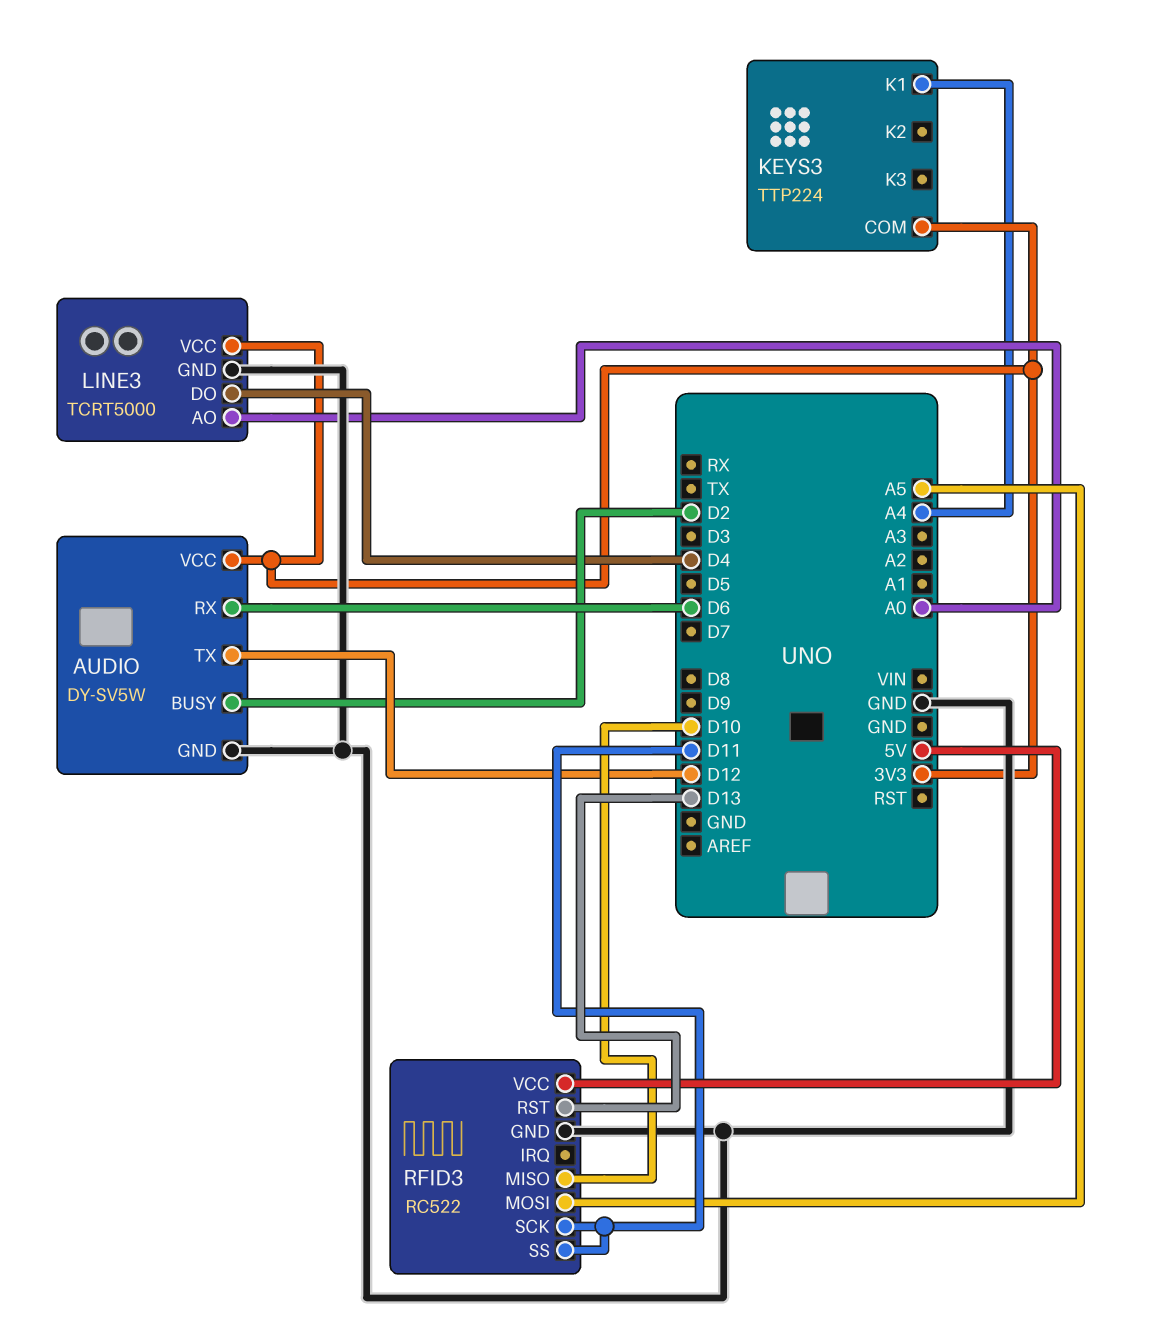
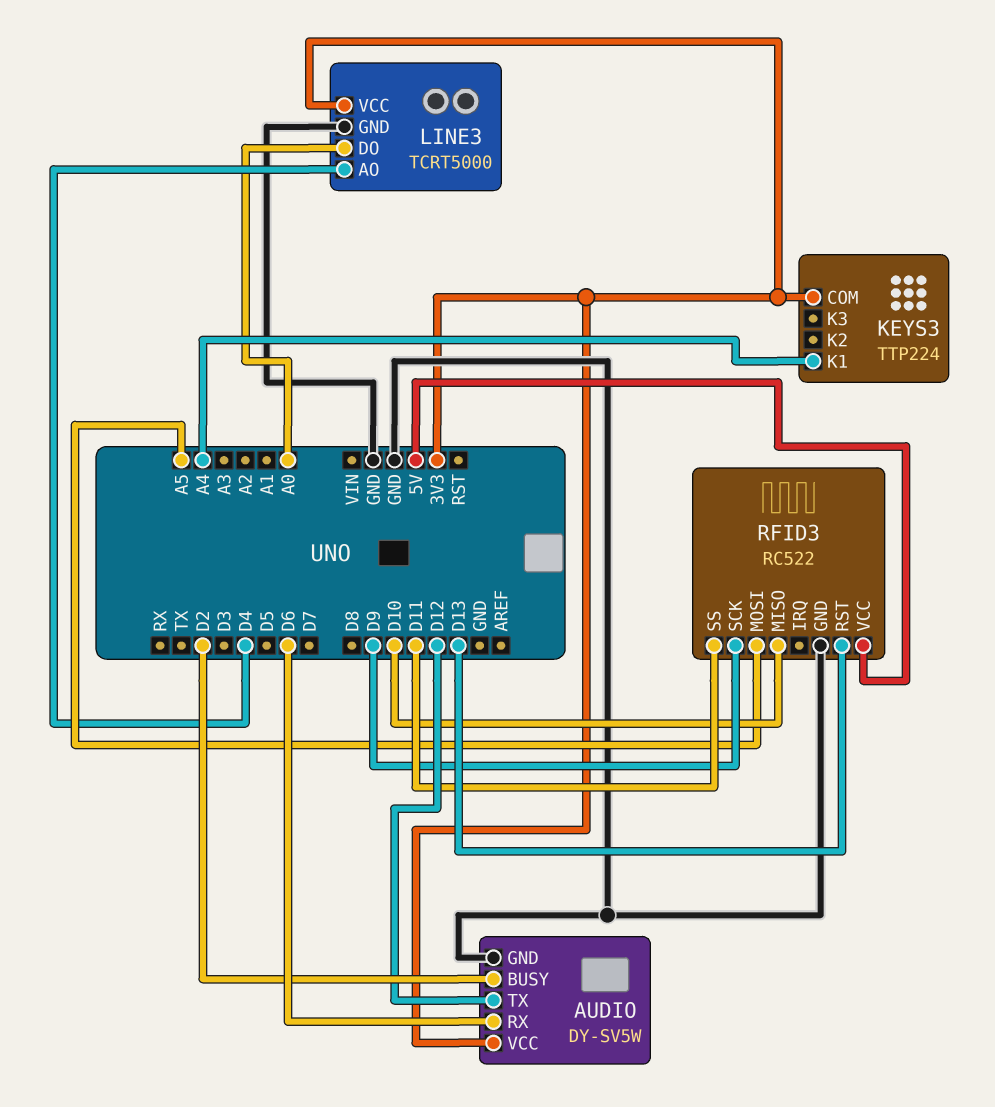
LINE3 pin AO: A0 -> D4
LINE3 pin DO: D4 -> A0
RFID3 pin SCK: D11 -> D9

